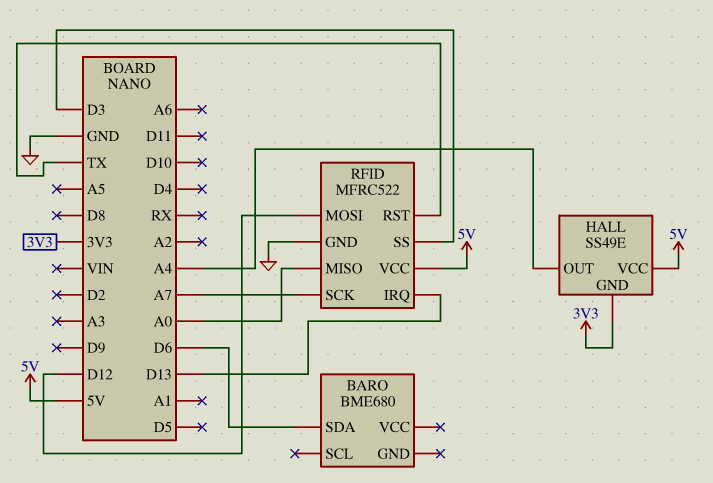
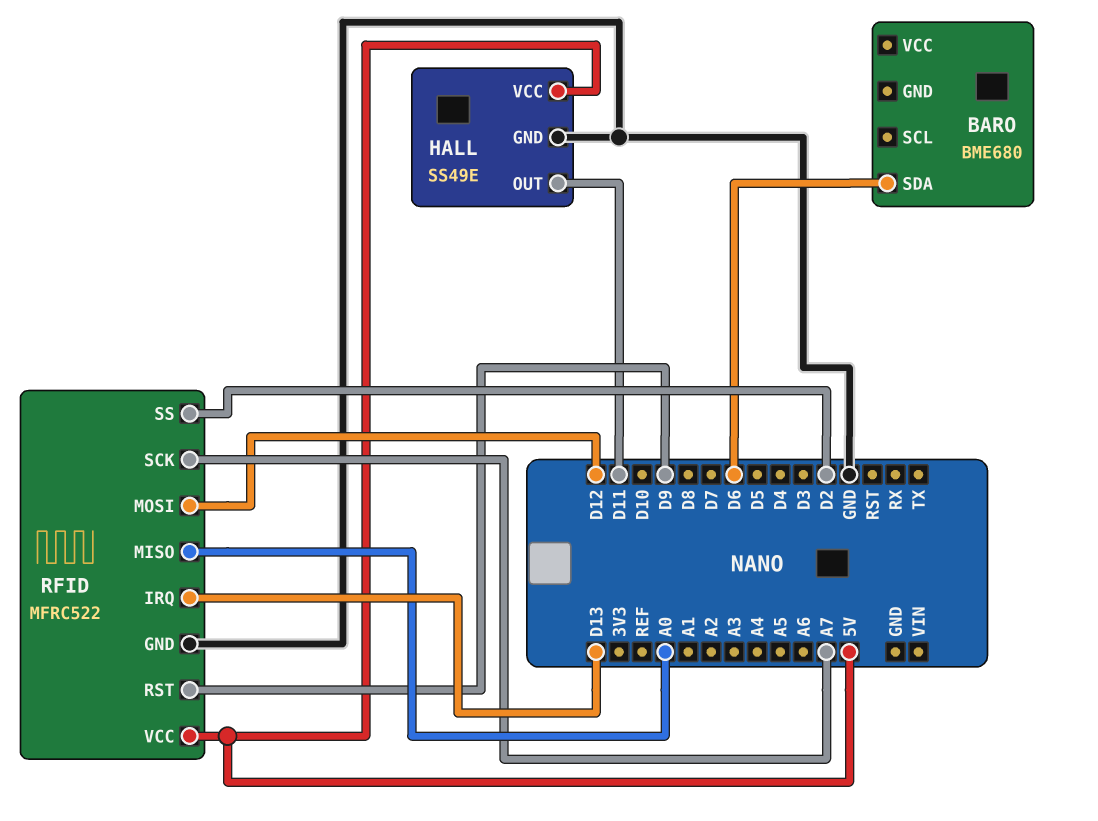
HALL pin GND: 3V3 -> GND
HALL pin OUT: A4 -> D11
RFID pin RST: TX -> D9
RFID pin SS: D3 -> D2

